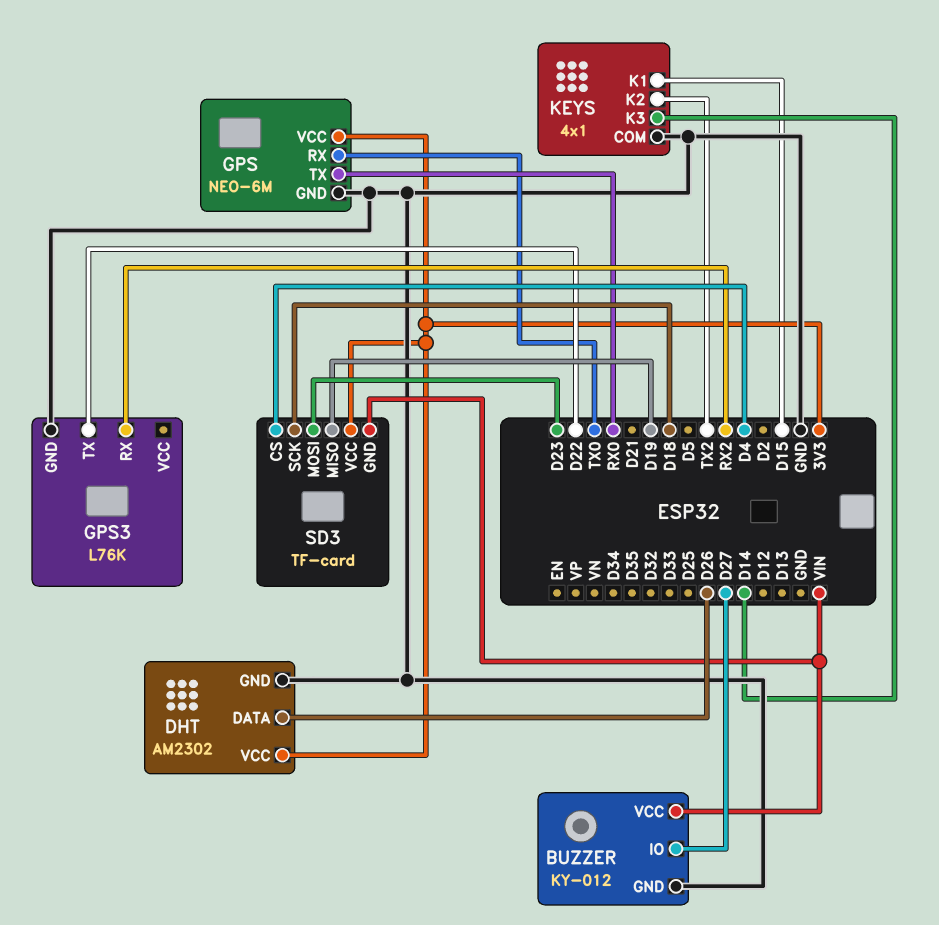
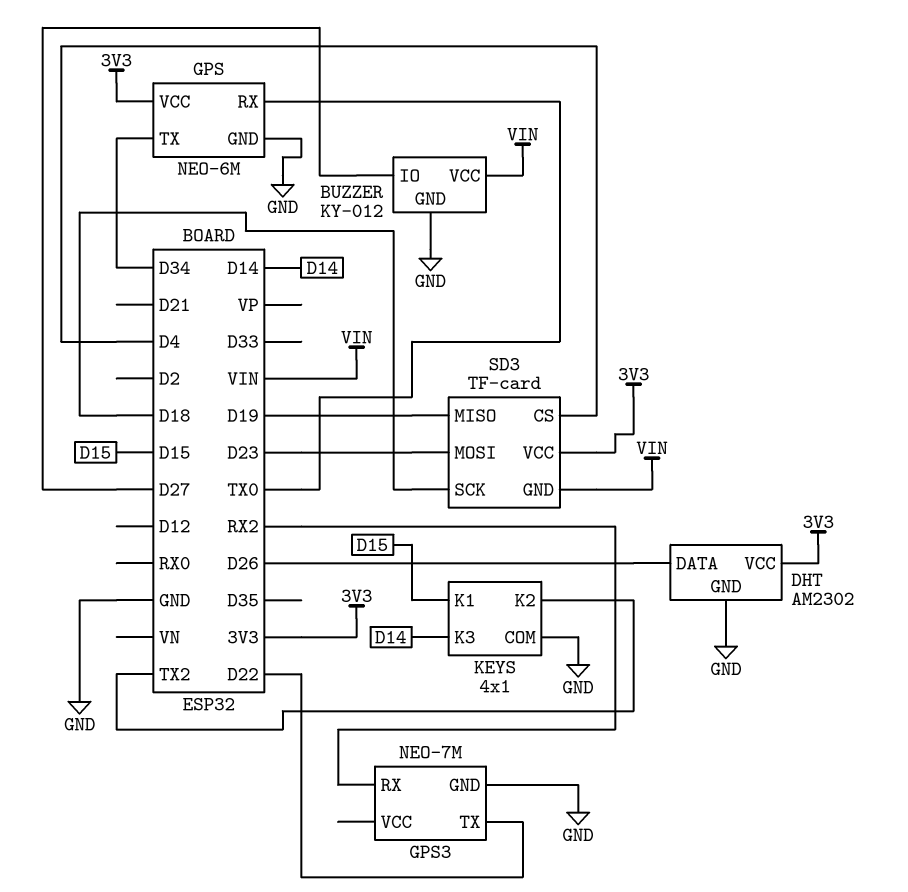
GPS pin TX: RX0 -> D34
GPS3: L76K -> NEO-7M

